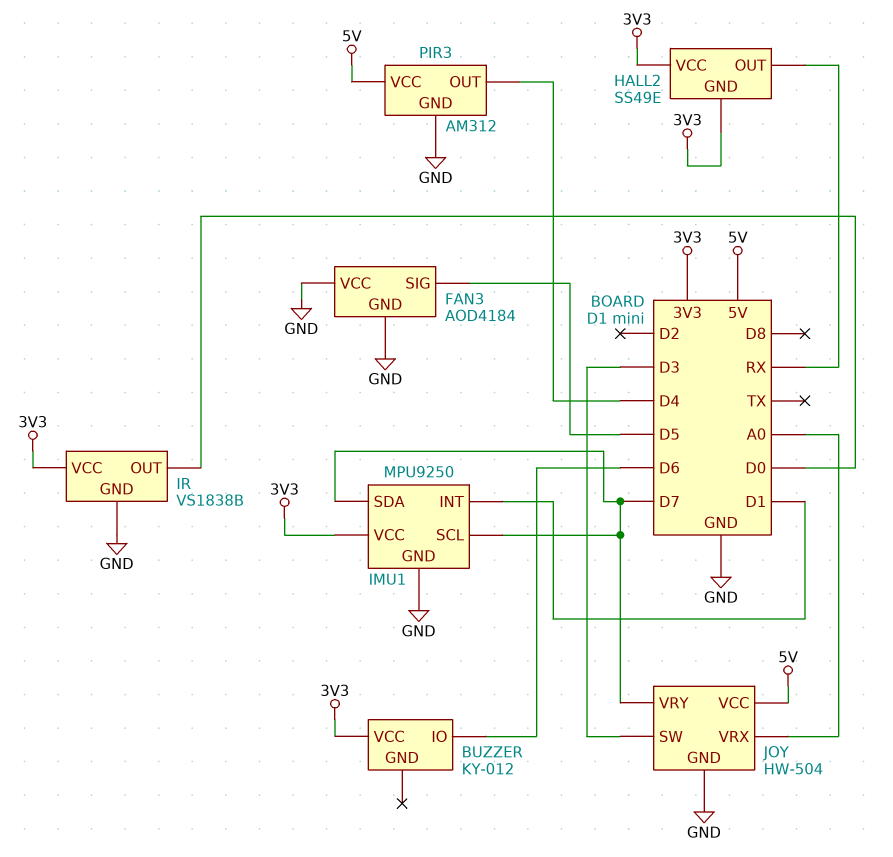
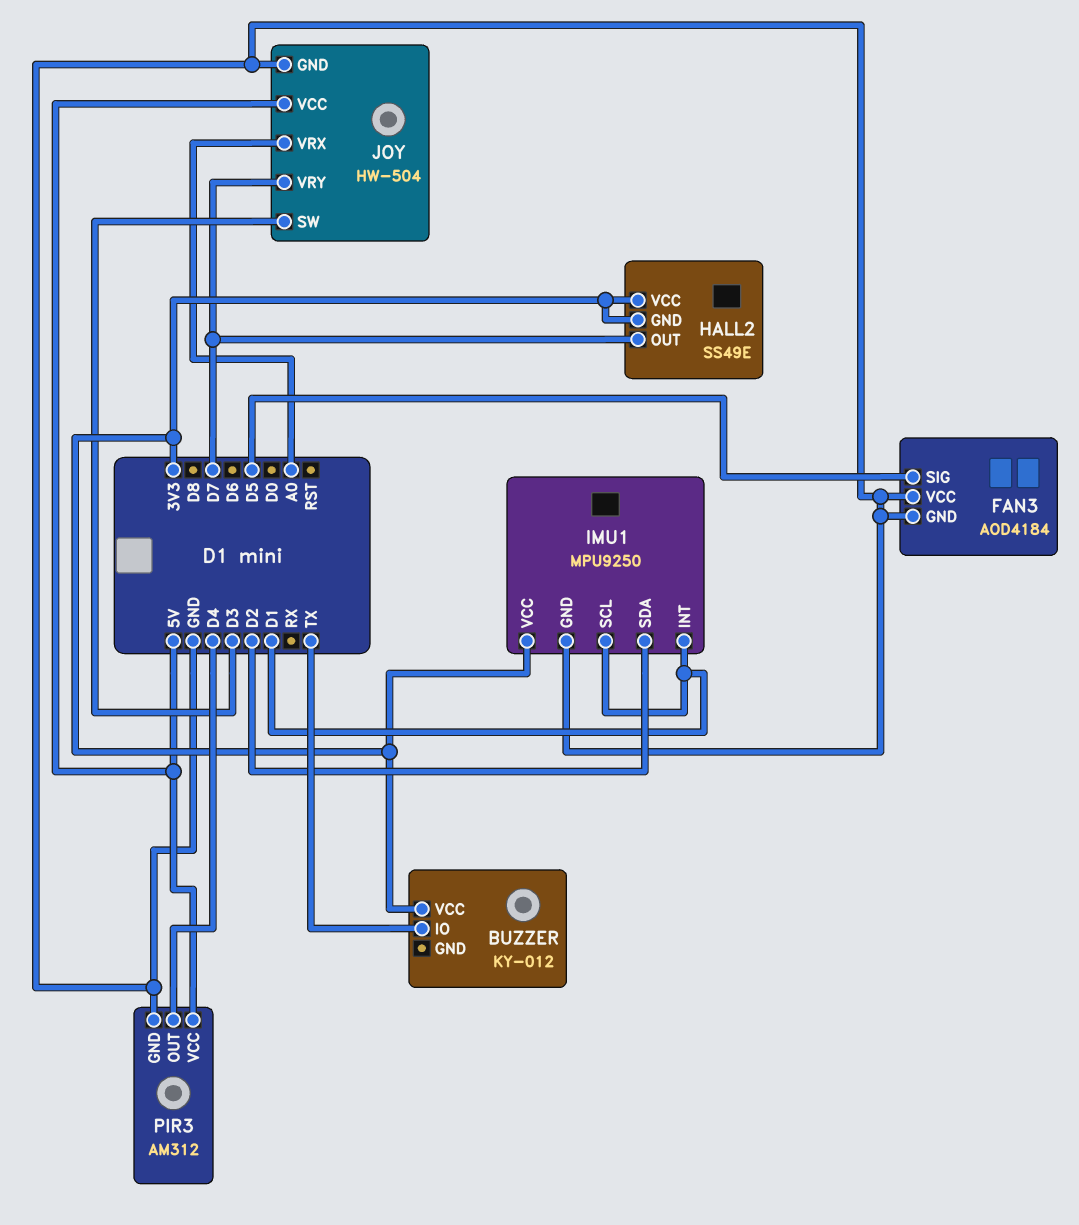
BUZZER pin IO: D6 -> TX
HALL2 pin OUT: RX -> D7
IMU1 pin SCL: D7 -> D1
IMU1 pin SDA: D7 -> D2
IR: VS1838B -> none
IR pin GND: GND -> none
IR pin OUT: D0 -> none
IR pin VCC: 3V3 -> none

